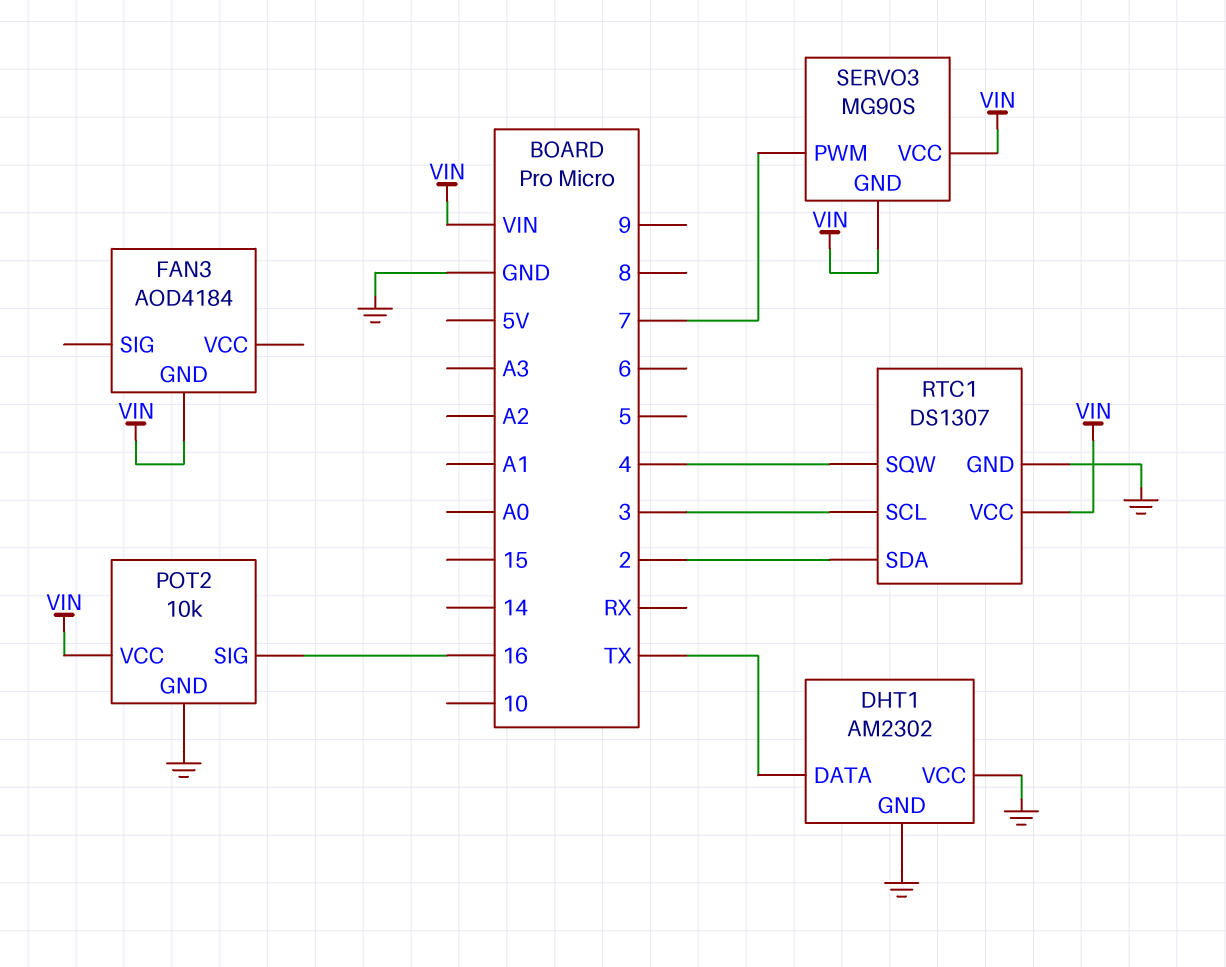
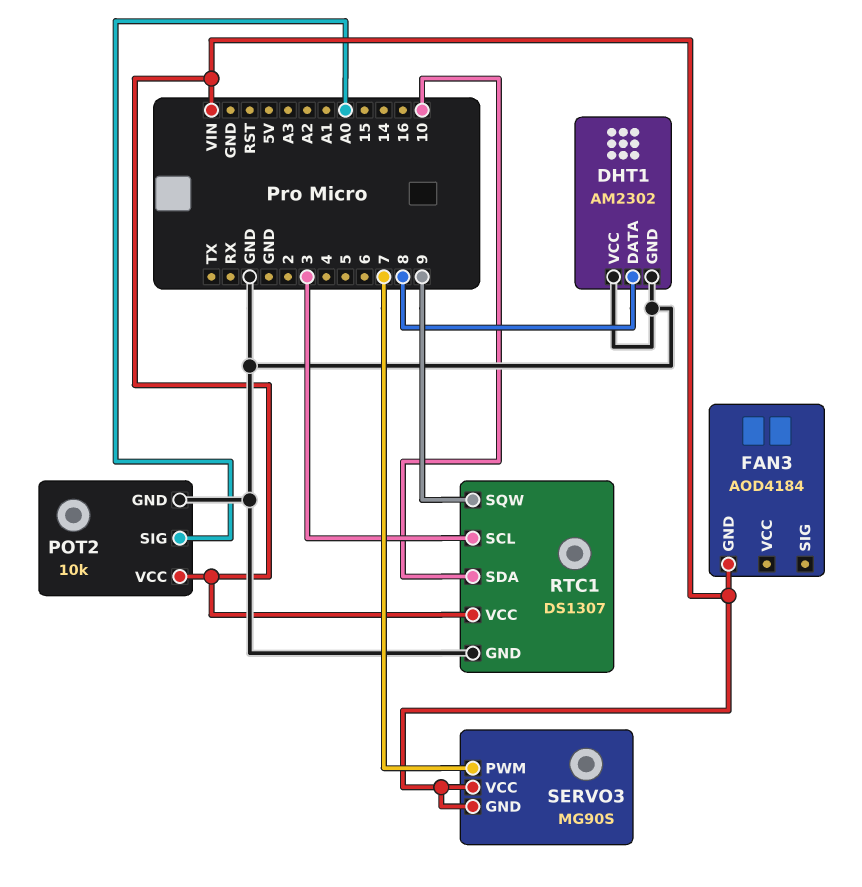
DHT1 pin DATA: TX -> 8
POT2 pin SIG: 16 -> A0
RTC1 pin SDA: 2 -> 10
RTC1 pin SQW: 4 -> 9

